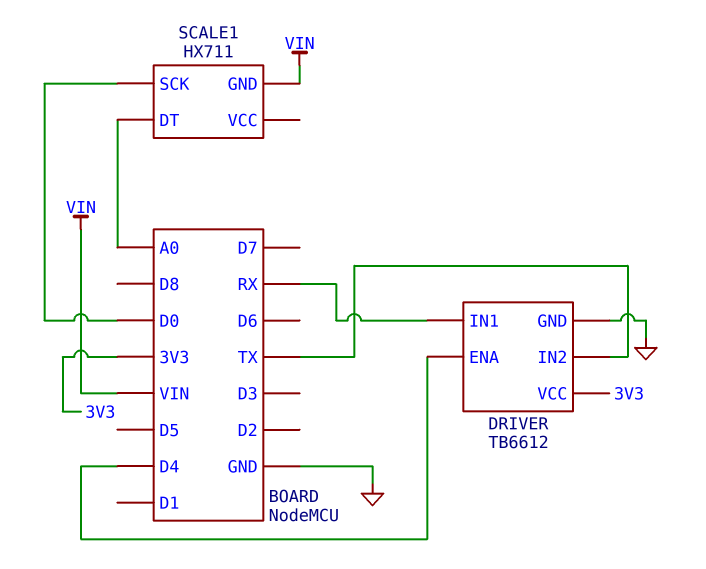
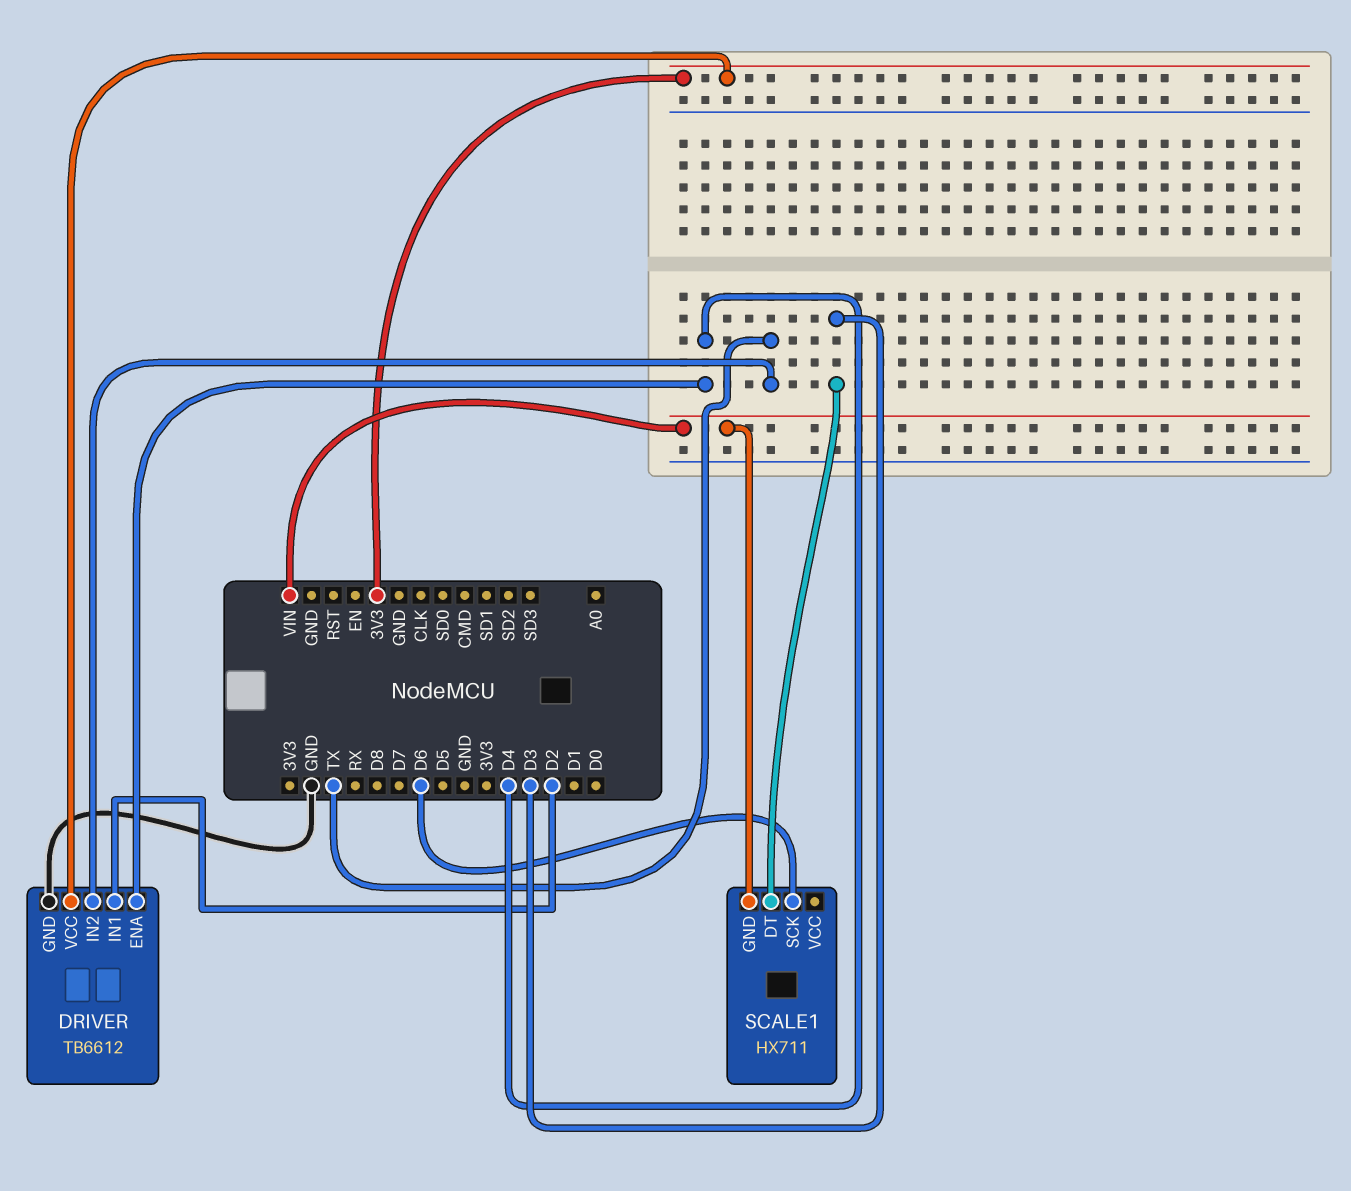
DRIVER pin IN1: RX -> D2
SCALE1 pin DT: A0 -> D3
SCALE1 pin SCK: D0 -> D6

